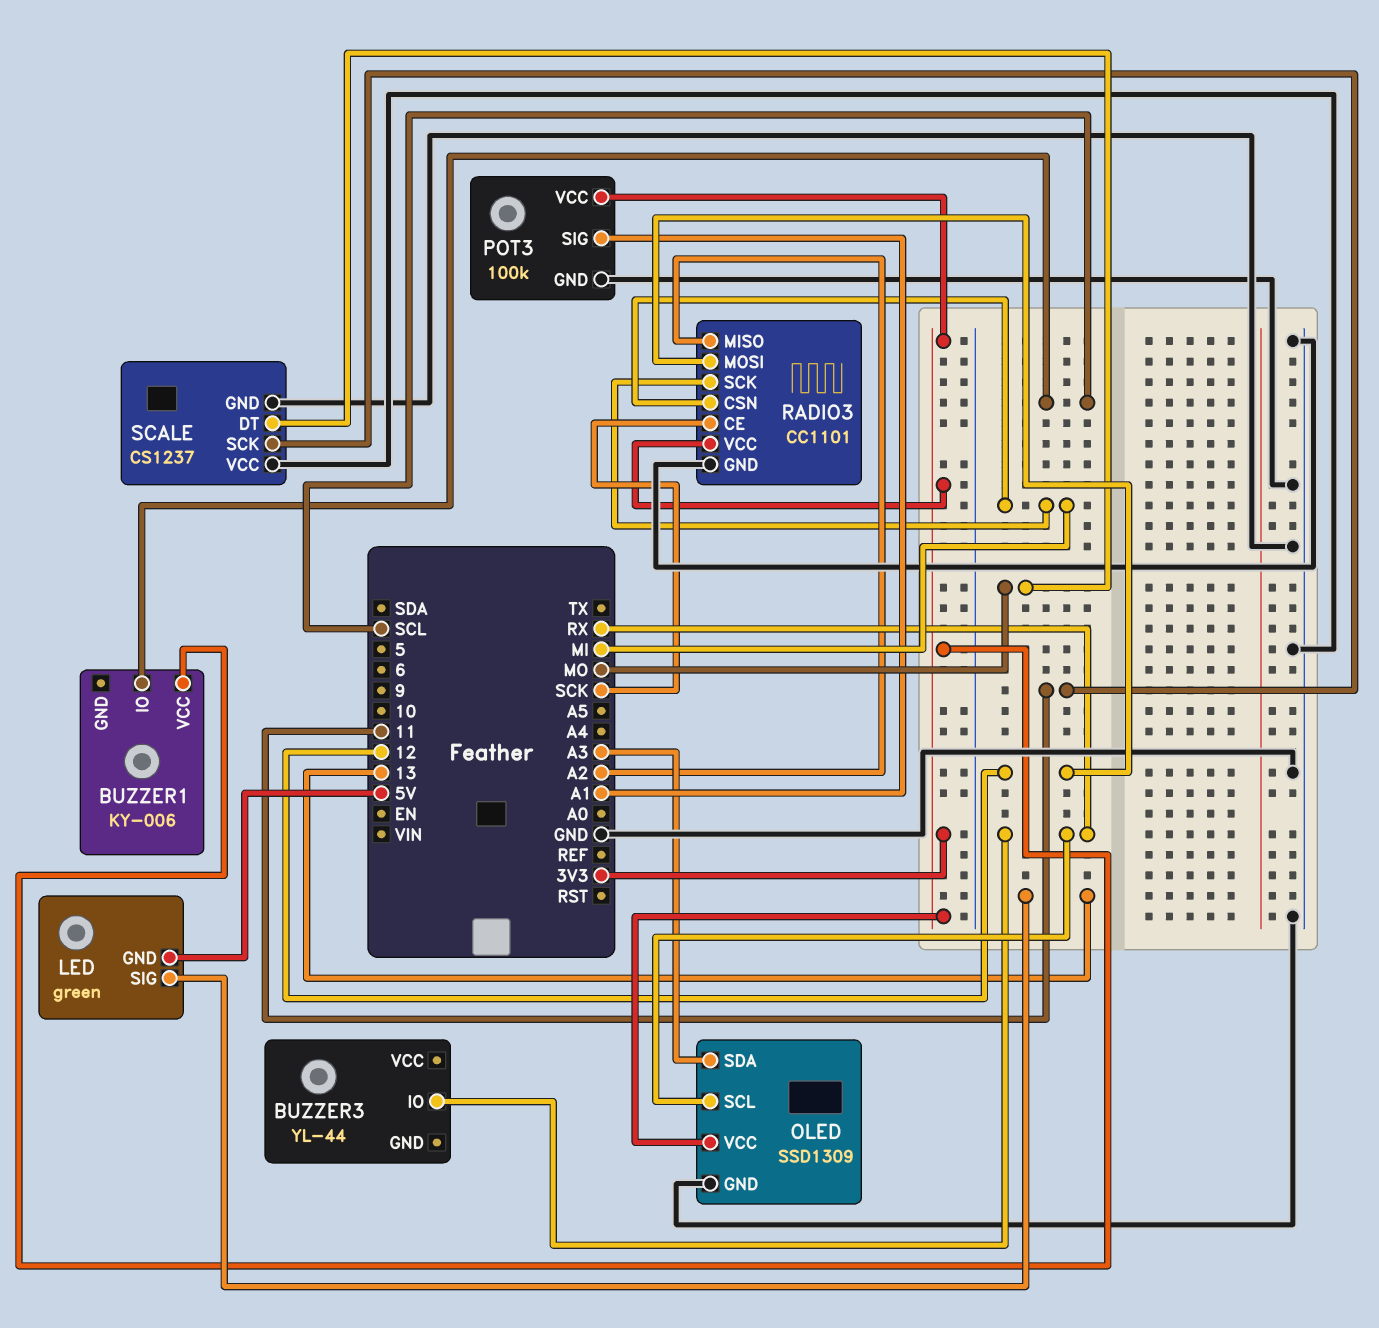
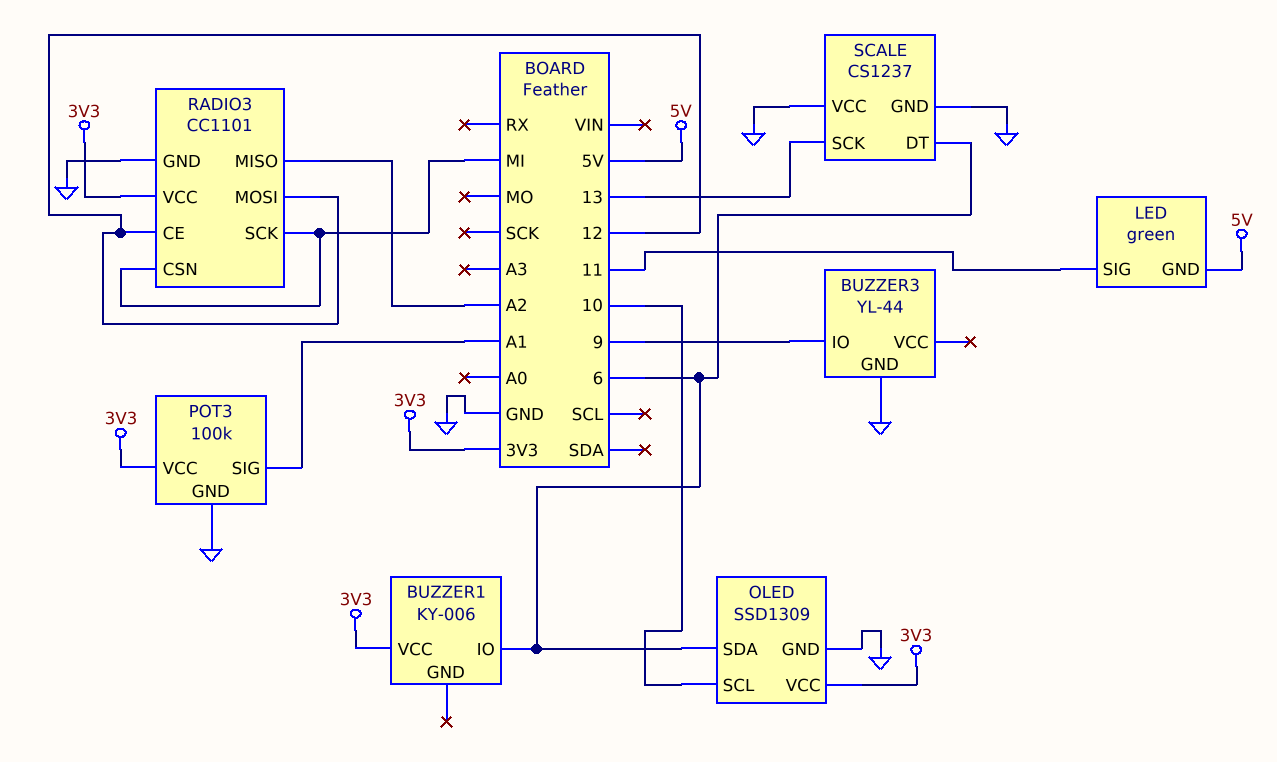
BUZZER1 pin IO: SCL -> 6
BUZZER3 pin GND: none -> GND
BUZZER3 pin IO: RX -> 9
LED pin SIG: 13 -> 11
OLED pin SCL: RX -> 10
OLED pin SDA: A3 -> 6
RADIO3 pin CE: SCK -> 12
SCALE pin DT: MO -> 6
SCALE pin SCK: 11 -> 13

